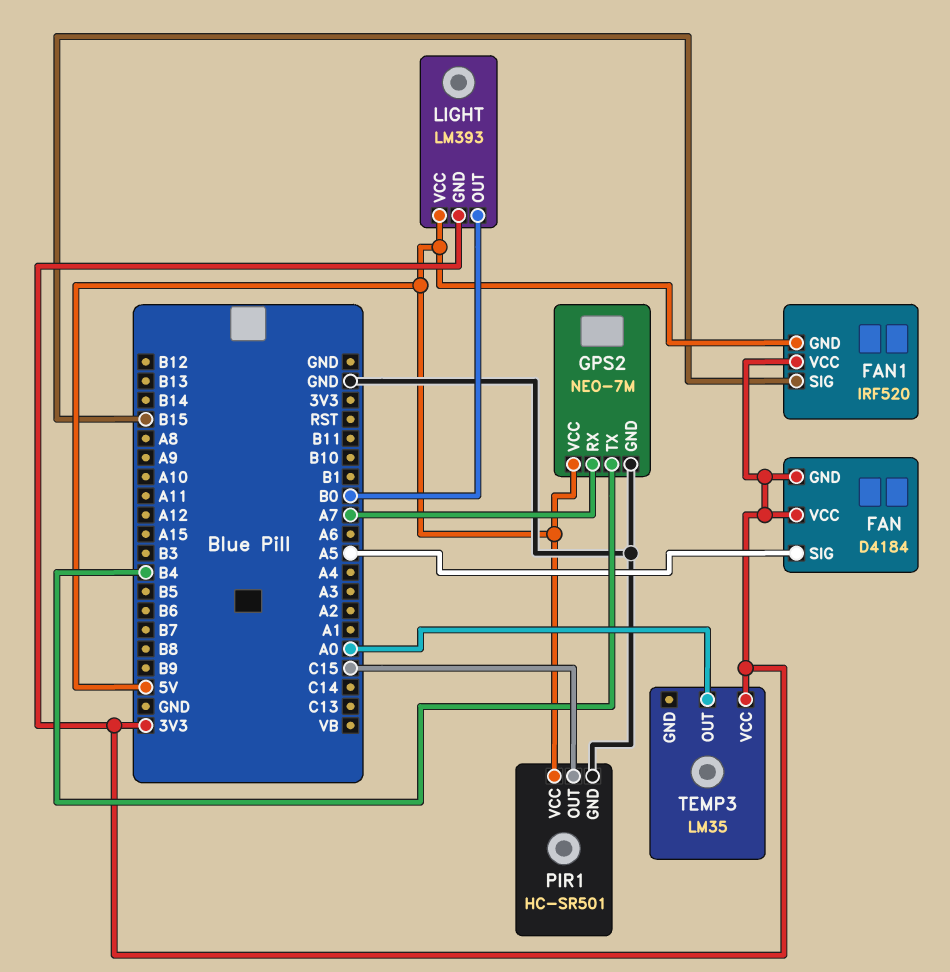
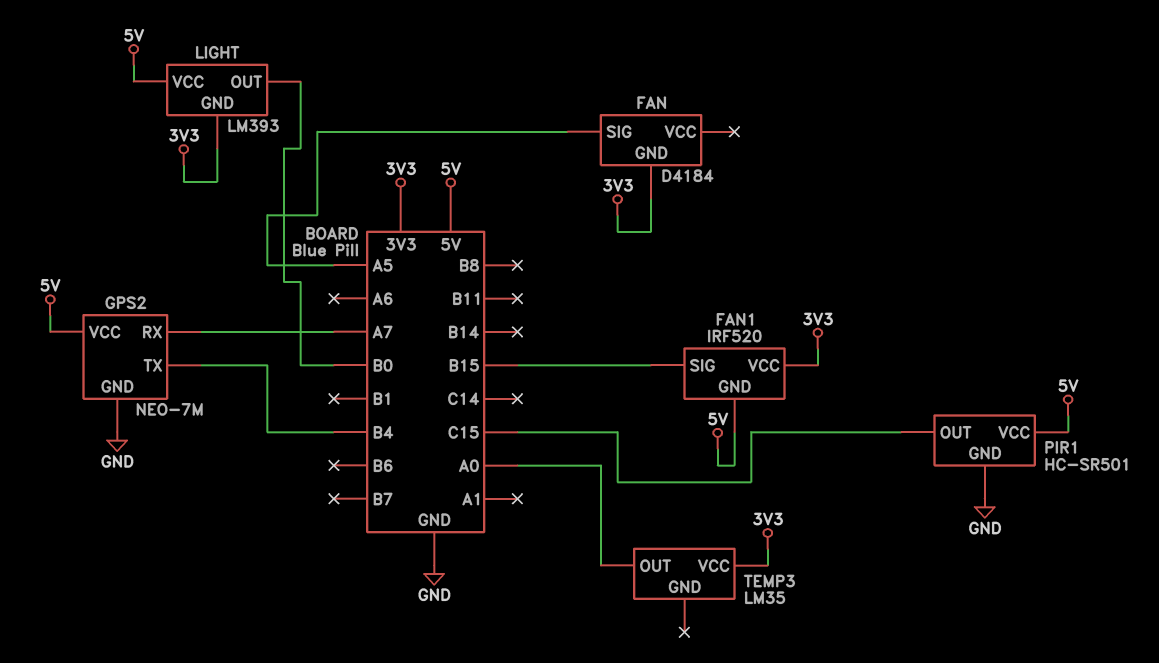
FAN pin VCC: 3V3 -> none

